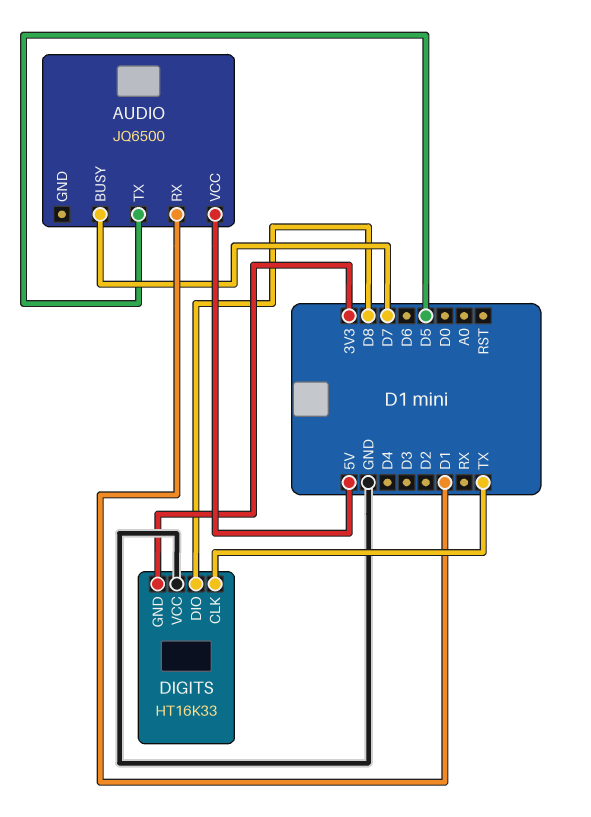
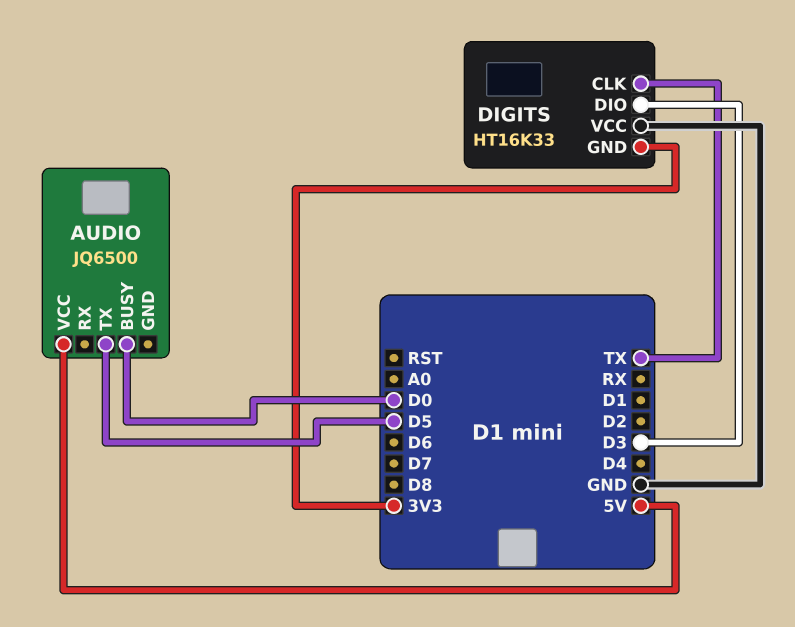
AUDIO pin BUSY: D7 -> D0
AUDIO pin RX: D1 -> none
DIGITS pin DIO: D8 -> D3

